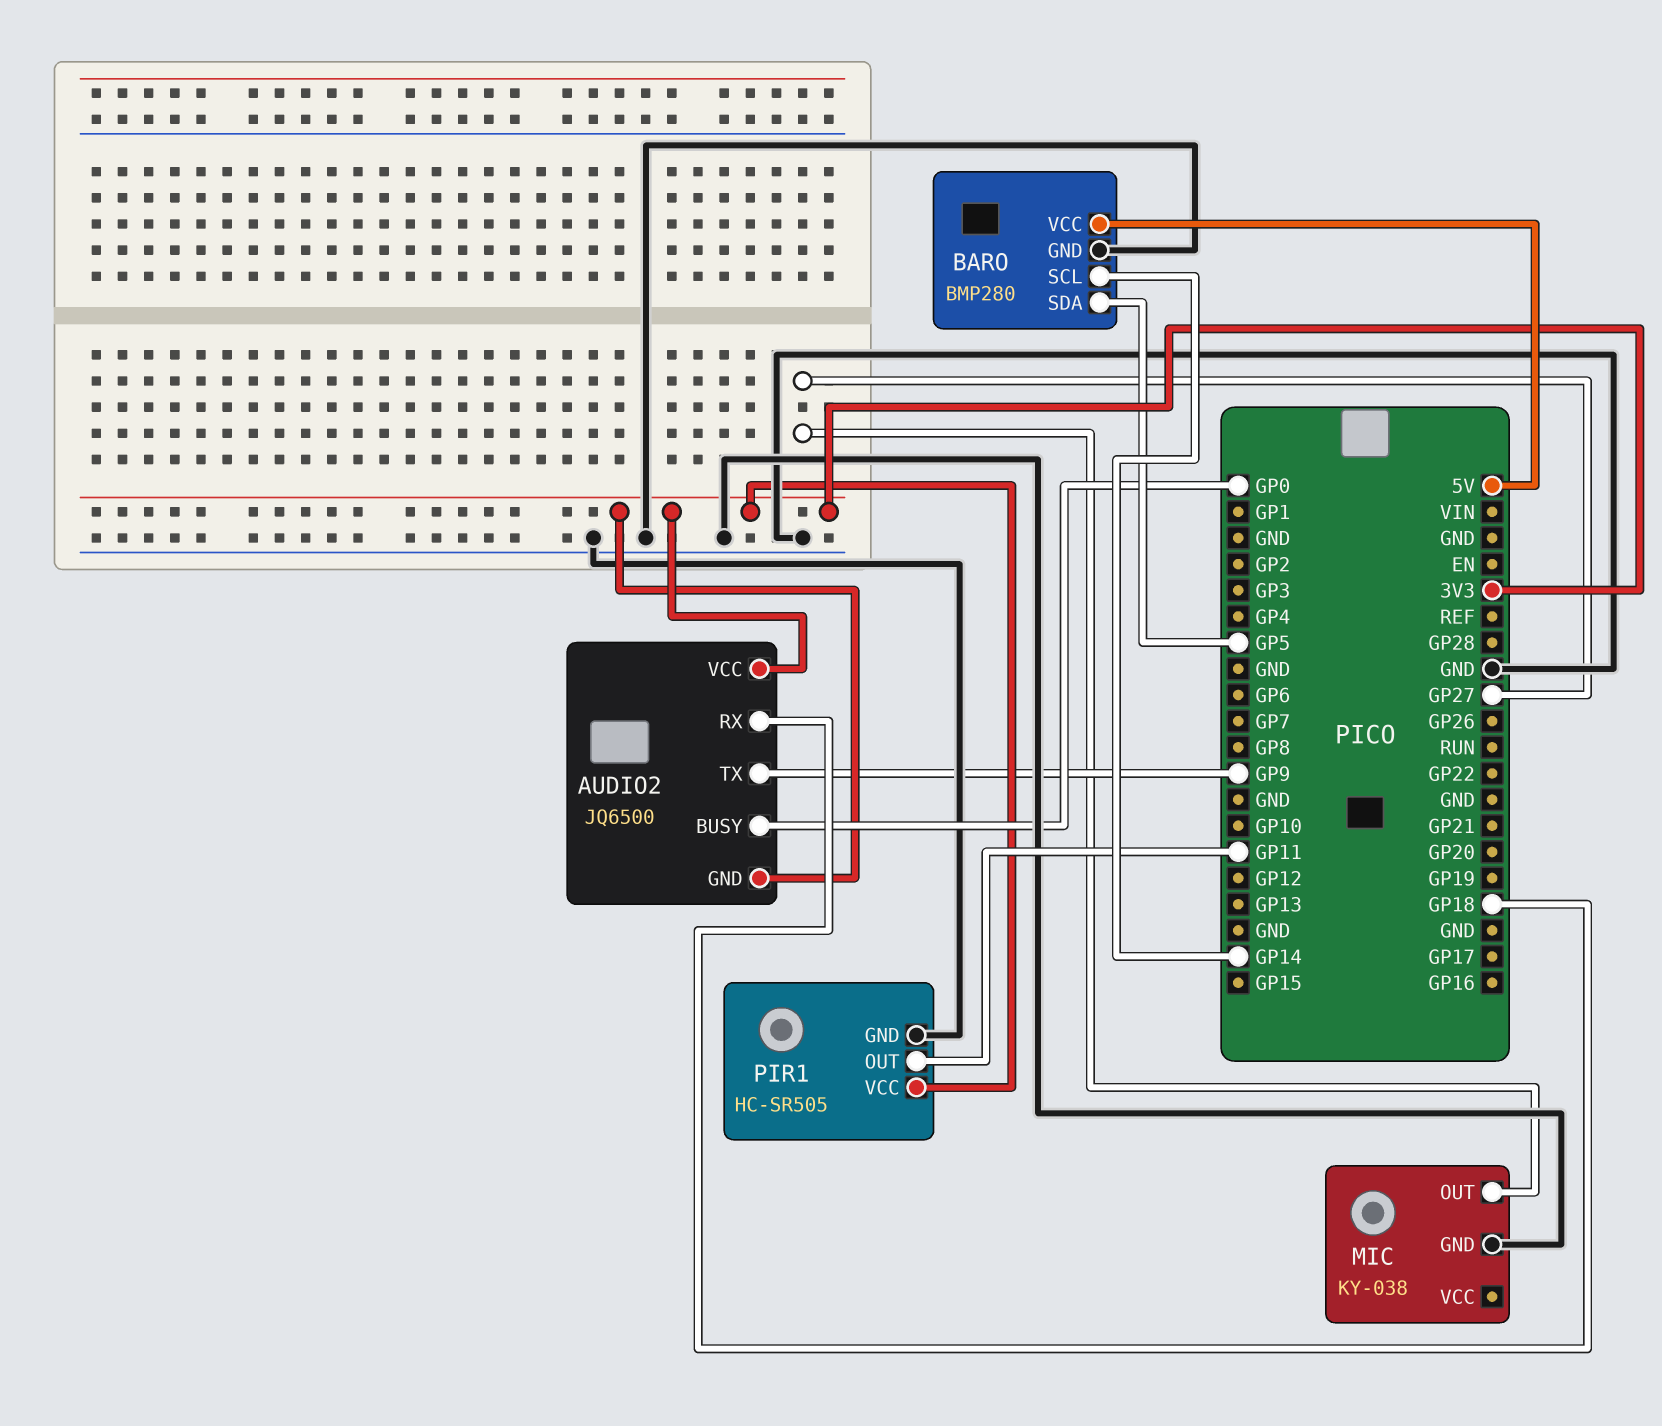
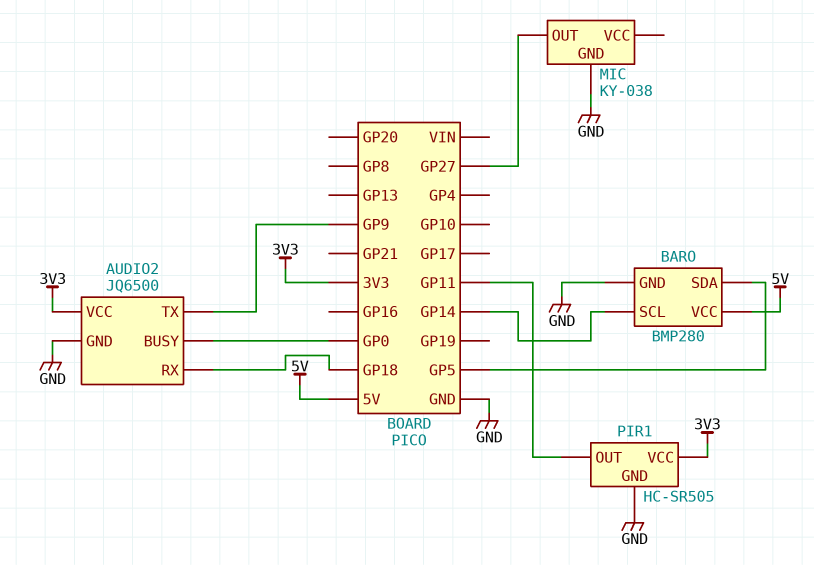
AUDIO2 pin GND: 3V3 -> GND

